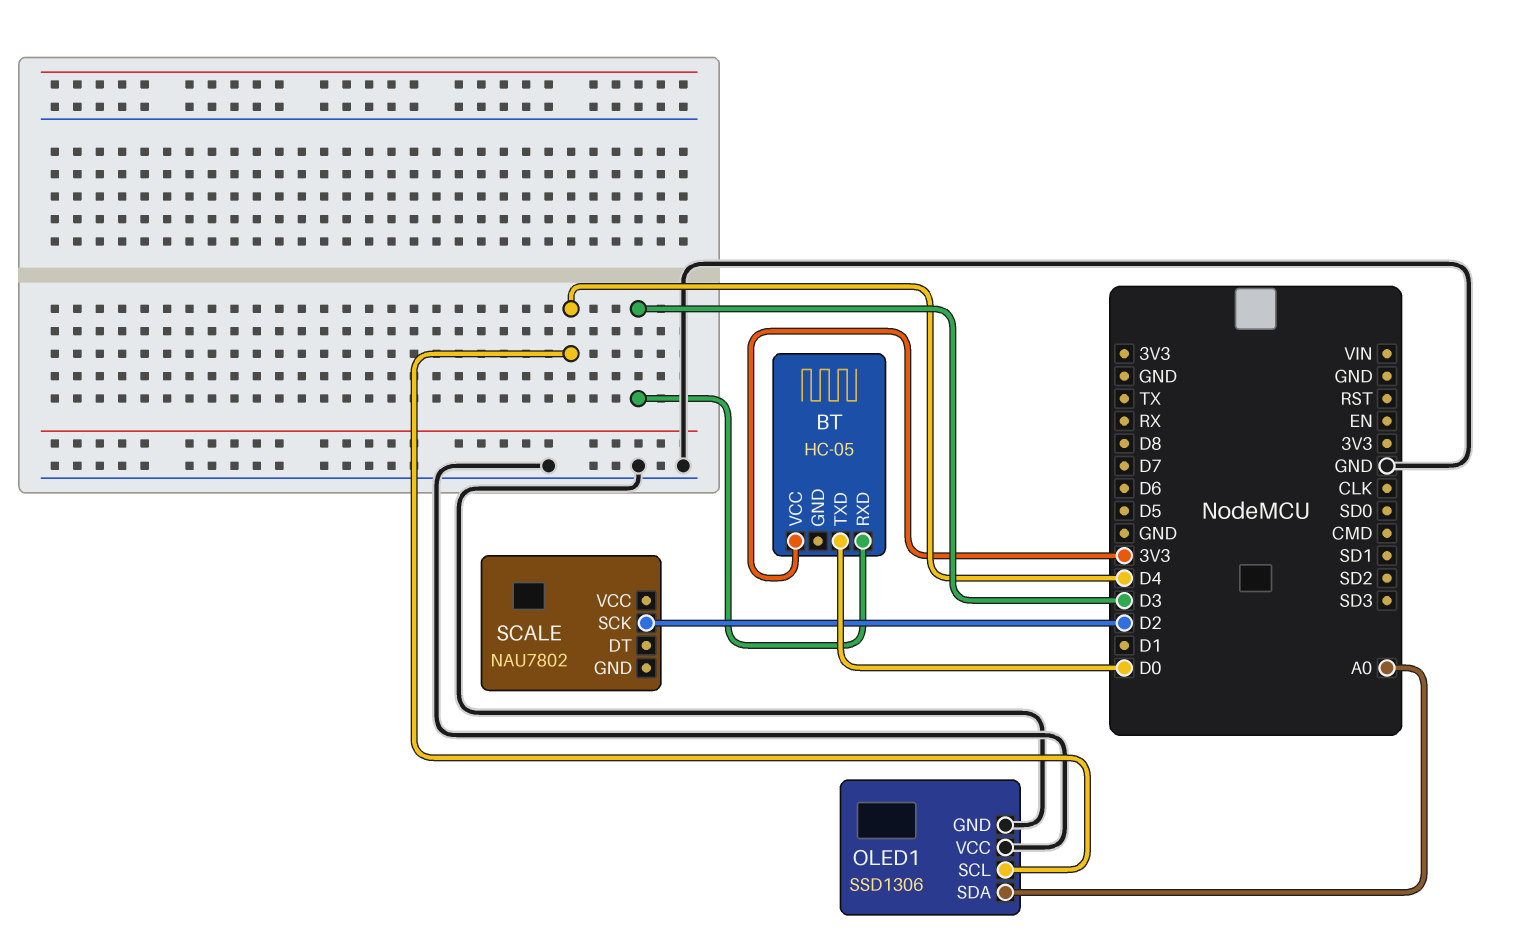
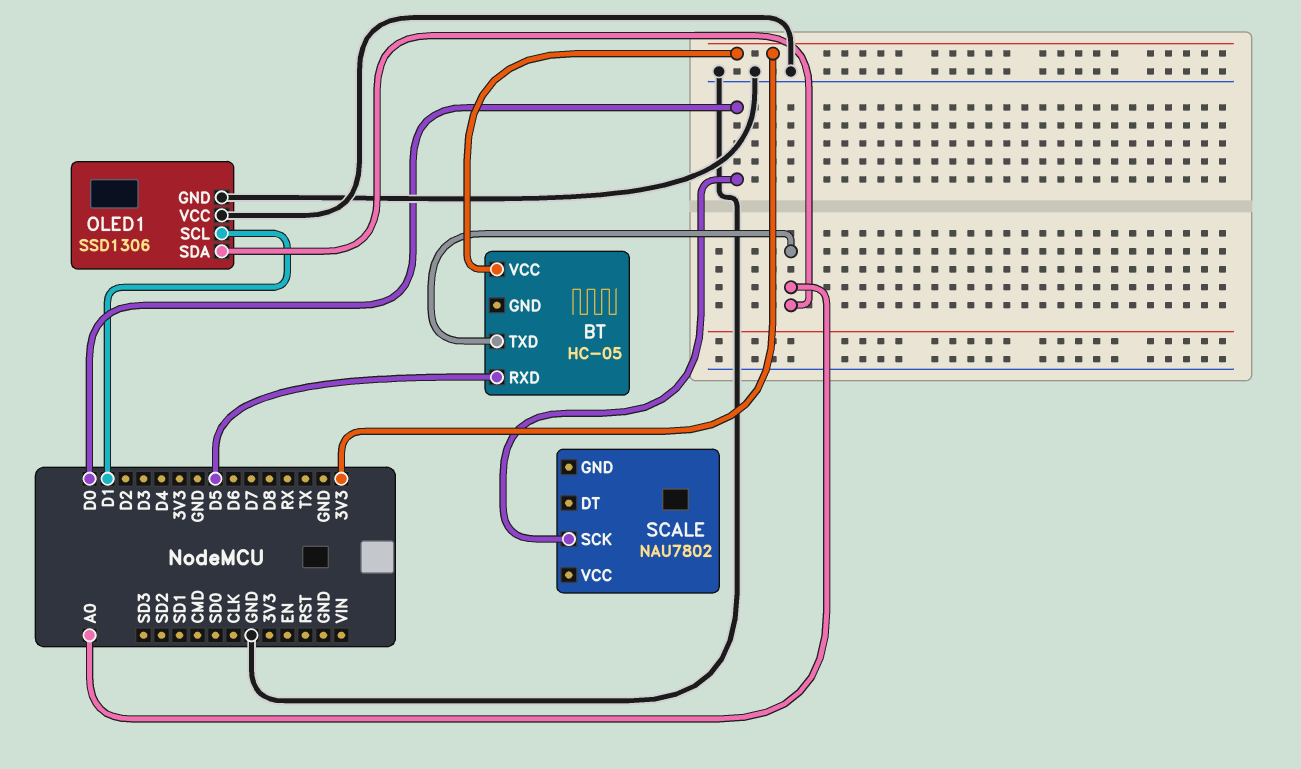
BT pin RXD: D3 -> D5
BT pin TXD: D0 -> A0
OLED1 pin SCL: D4 -> D1
SCALE pin SCK: D2 -> D0

